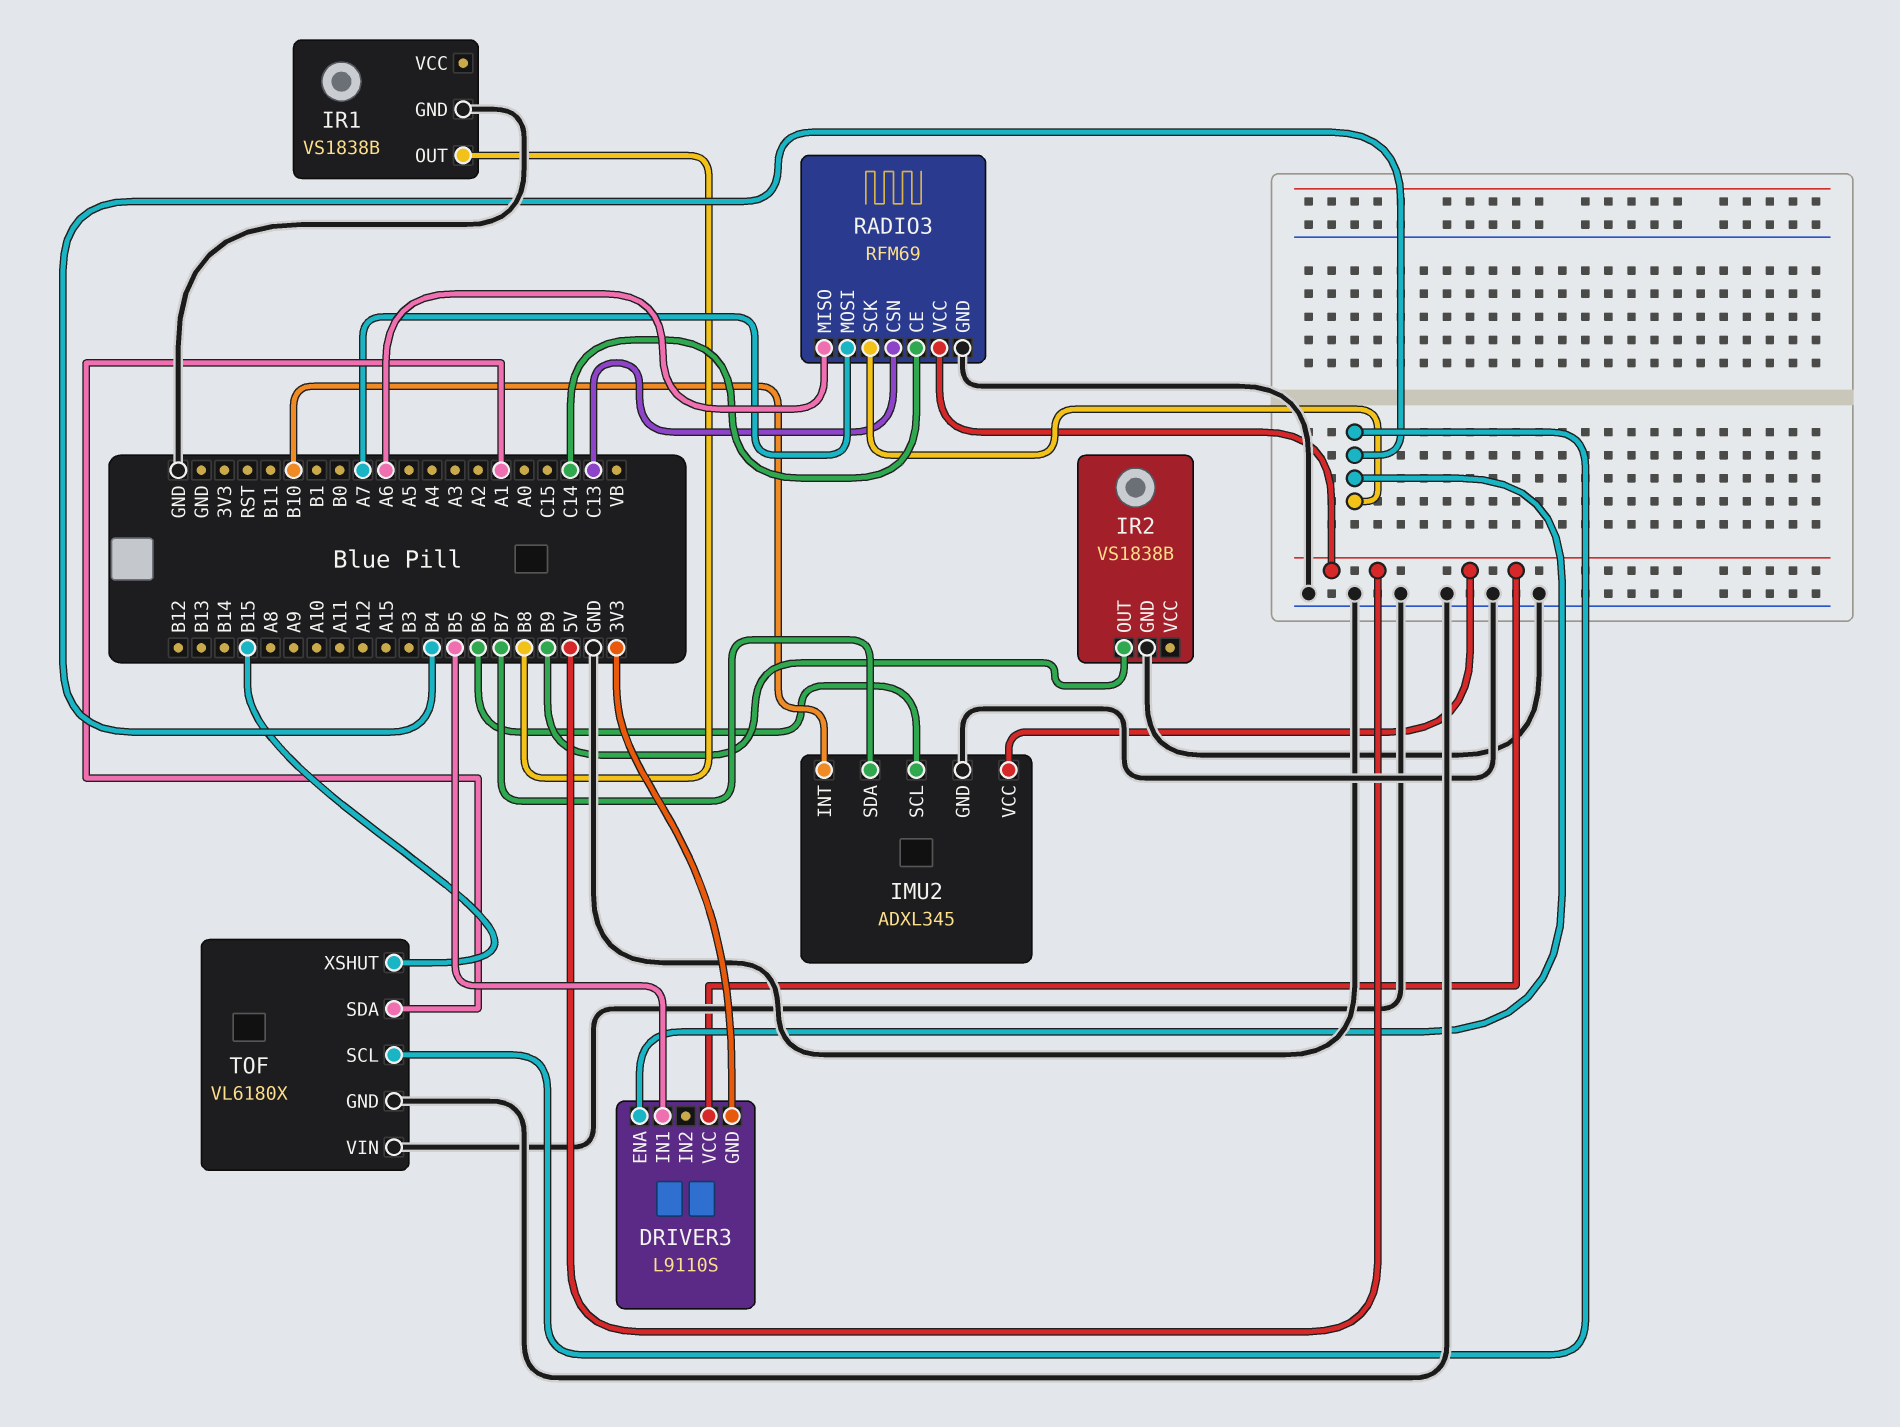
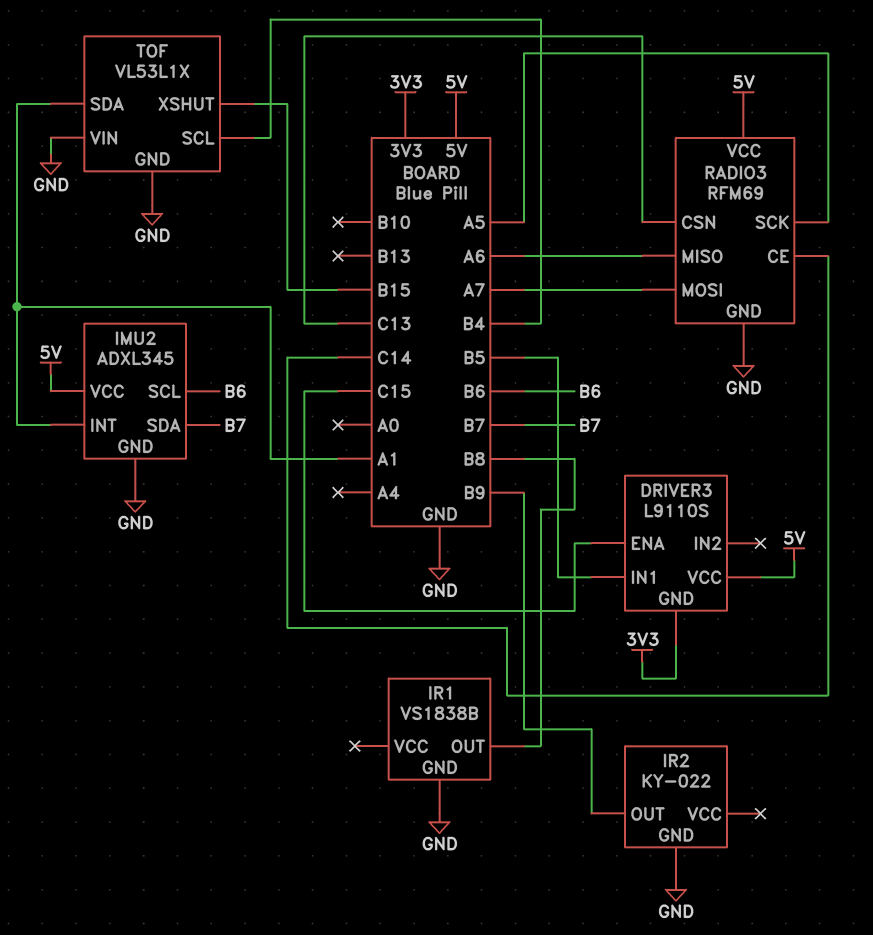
DRIVER3 pin ENA: B4 -> C15
IMU2 pin INT: B10 -> A1
IR2: VS1838B -> KY-022
RADIO3 pin SCK: B4 -> A5
TOF: VL6180X -> VL53L1X

